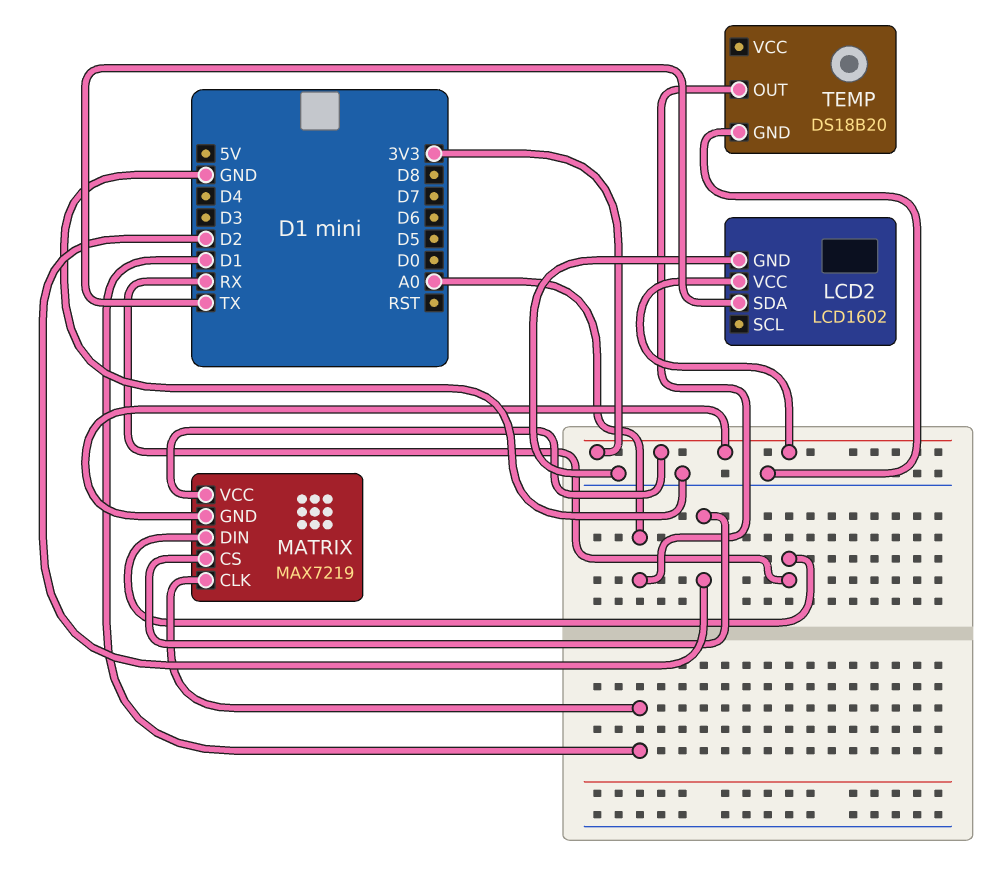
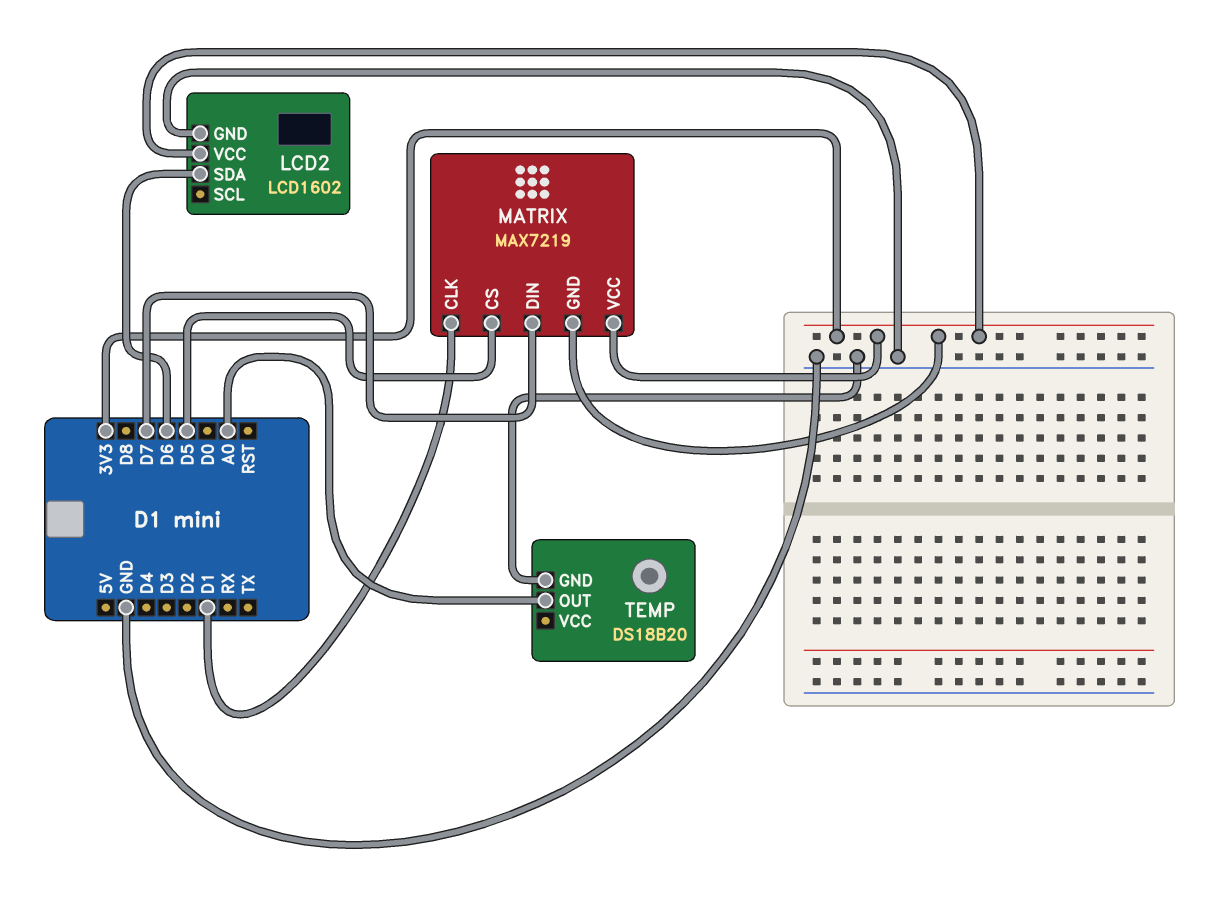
LCD2 pin SDA: TX -> D6
MATRIX pin CS: D2 -> D5
MATRIX pin DIN: RX -> D7

